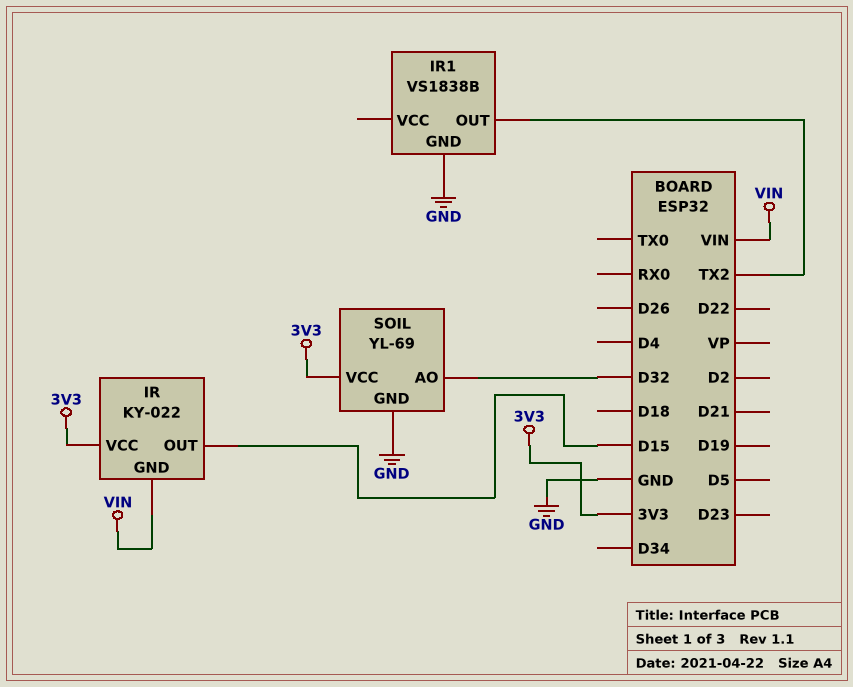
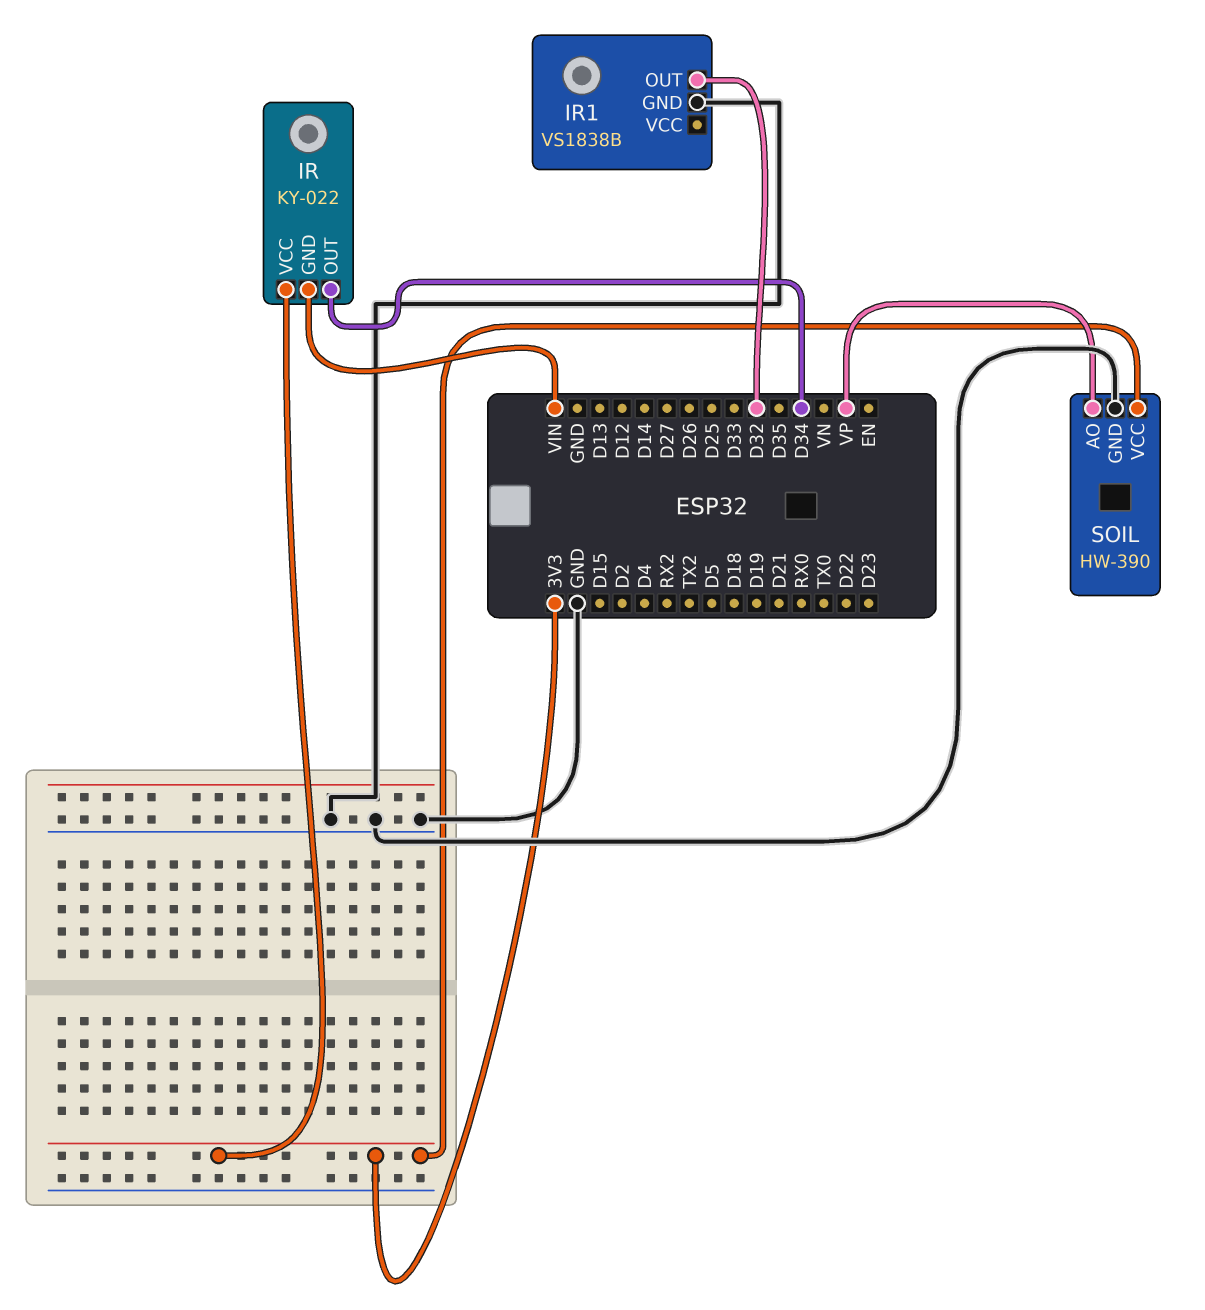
IR pin OUT: D15 -> D34
IR1 pin OUT: TX2 -> D32
SOIL: YL-69 -> HW-390
SOIL pin AO: D32 -> VP

